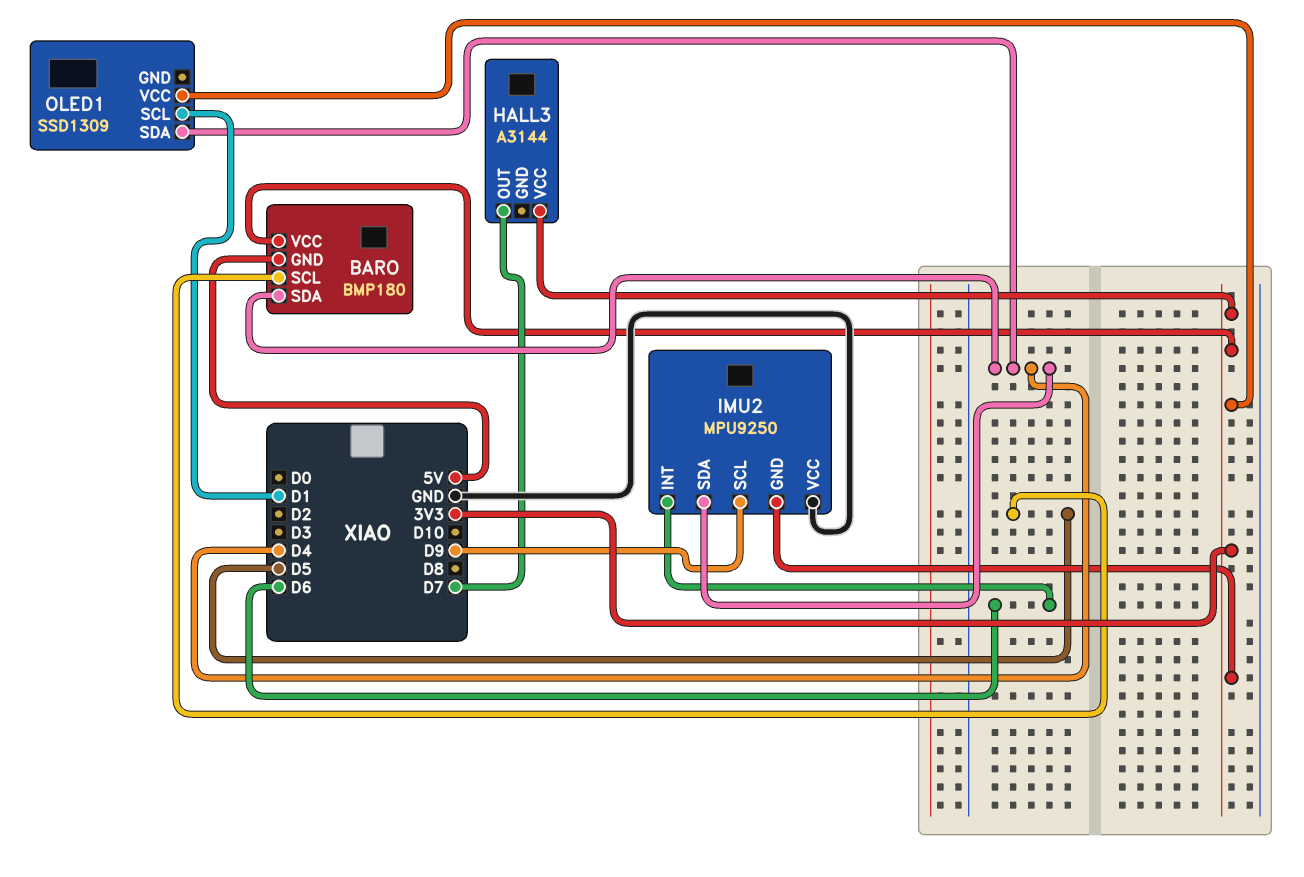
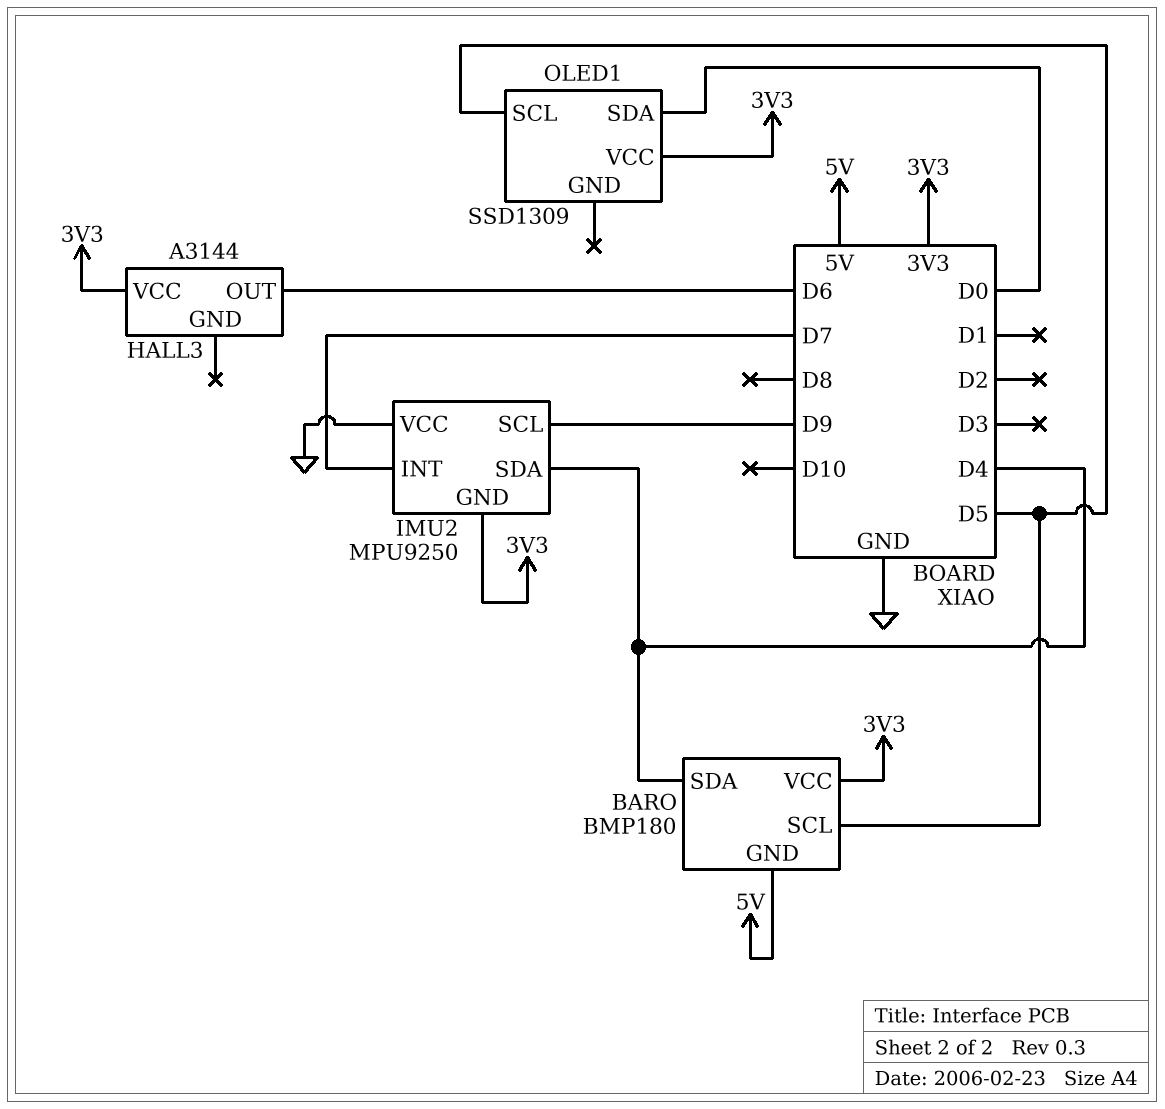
HALL3 pin OUT: D7 -> D6
IMU2 pin INT: D6 -> D7
OLED1 pin SCL: D1 -> D5
OLED1 pin SDA: D4 -> D0

